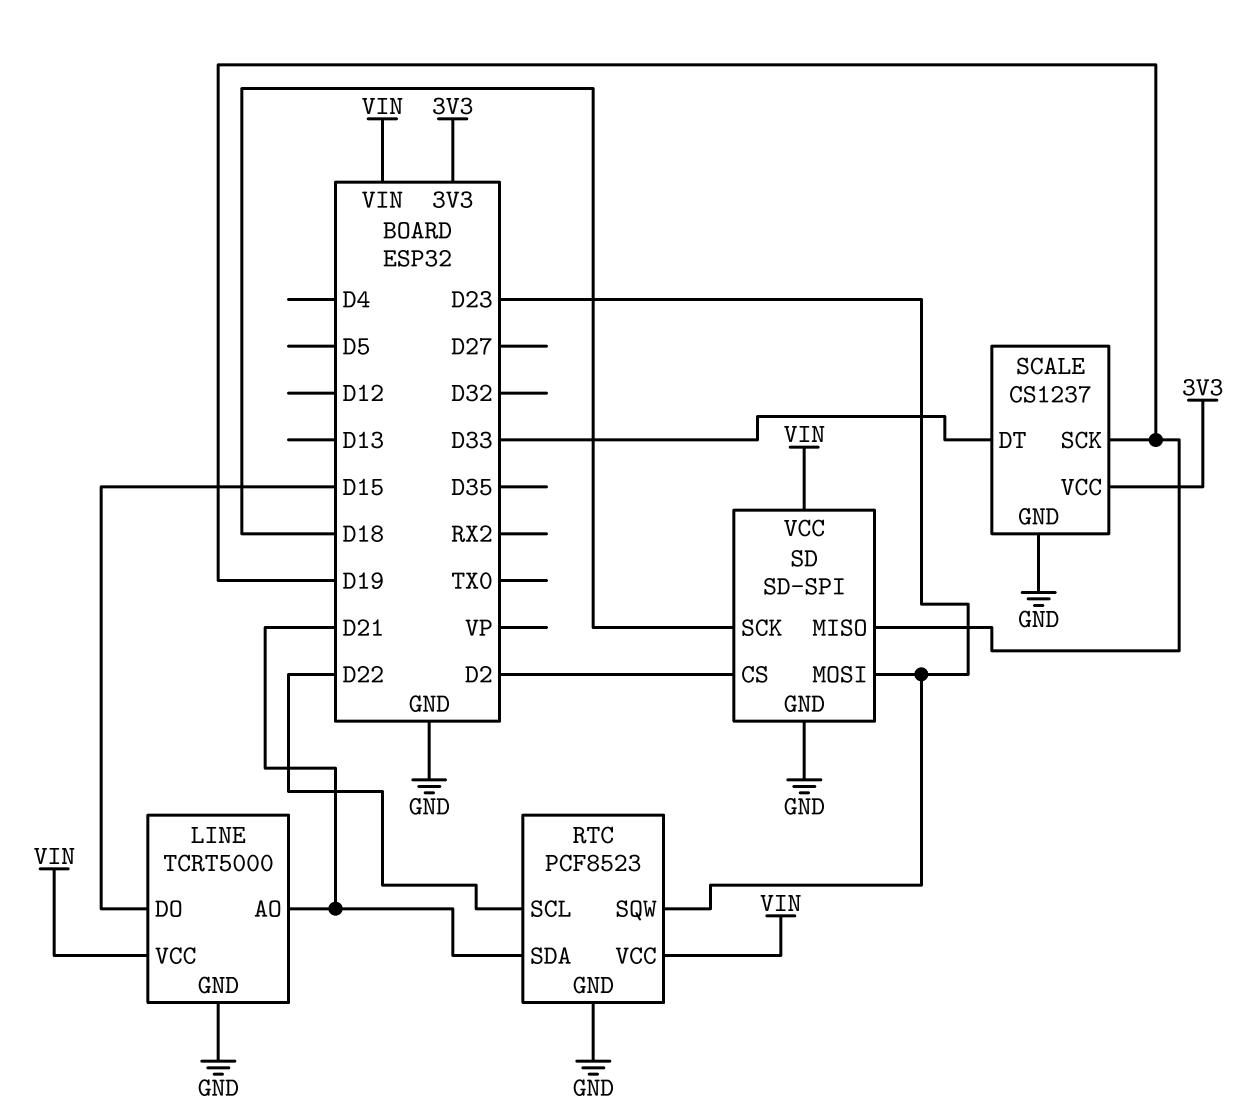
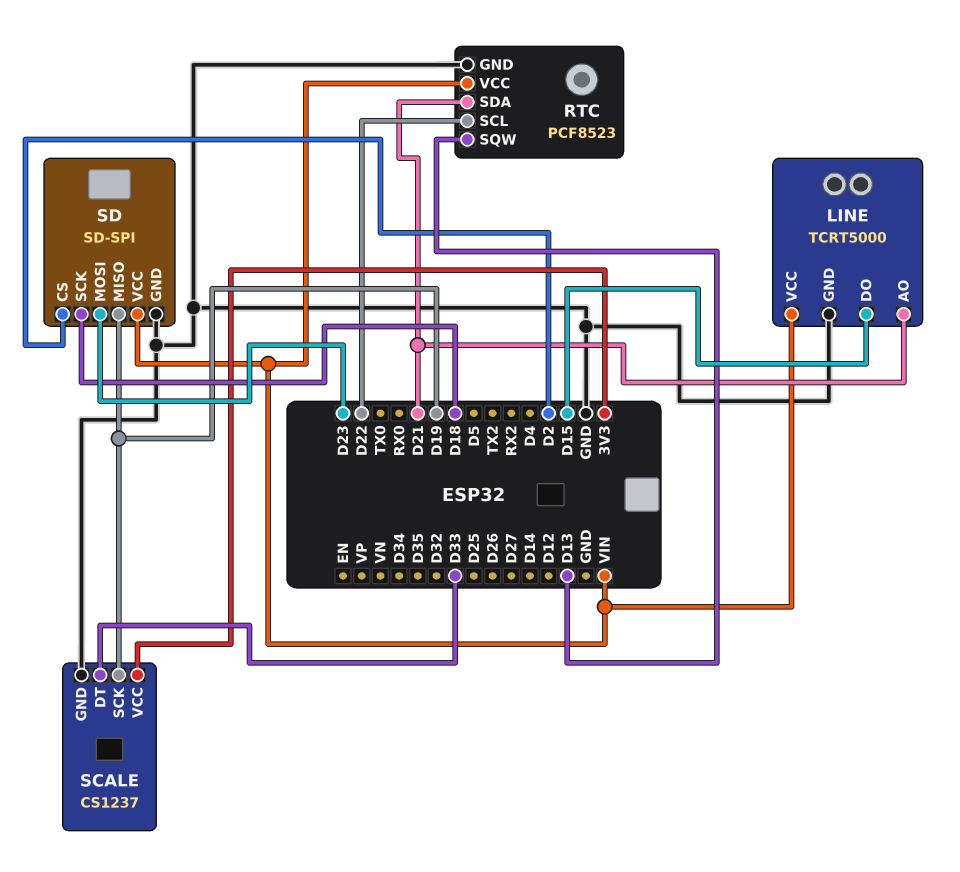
RTC pin SQW: D23 -> D13

